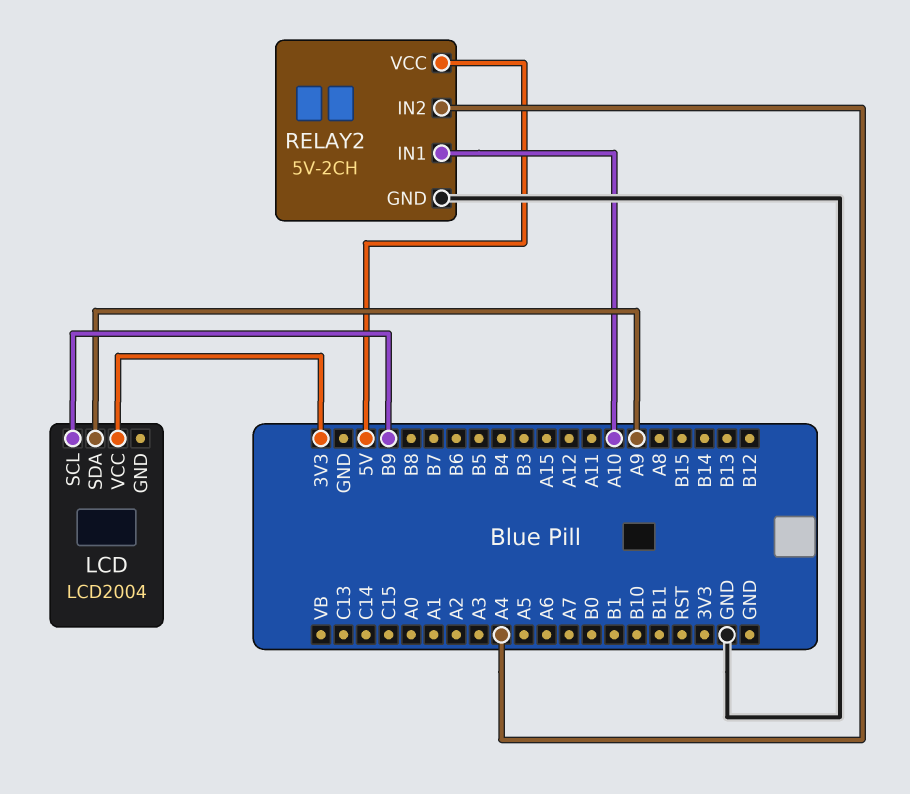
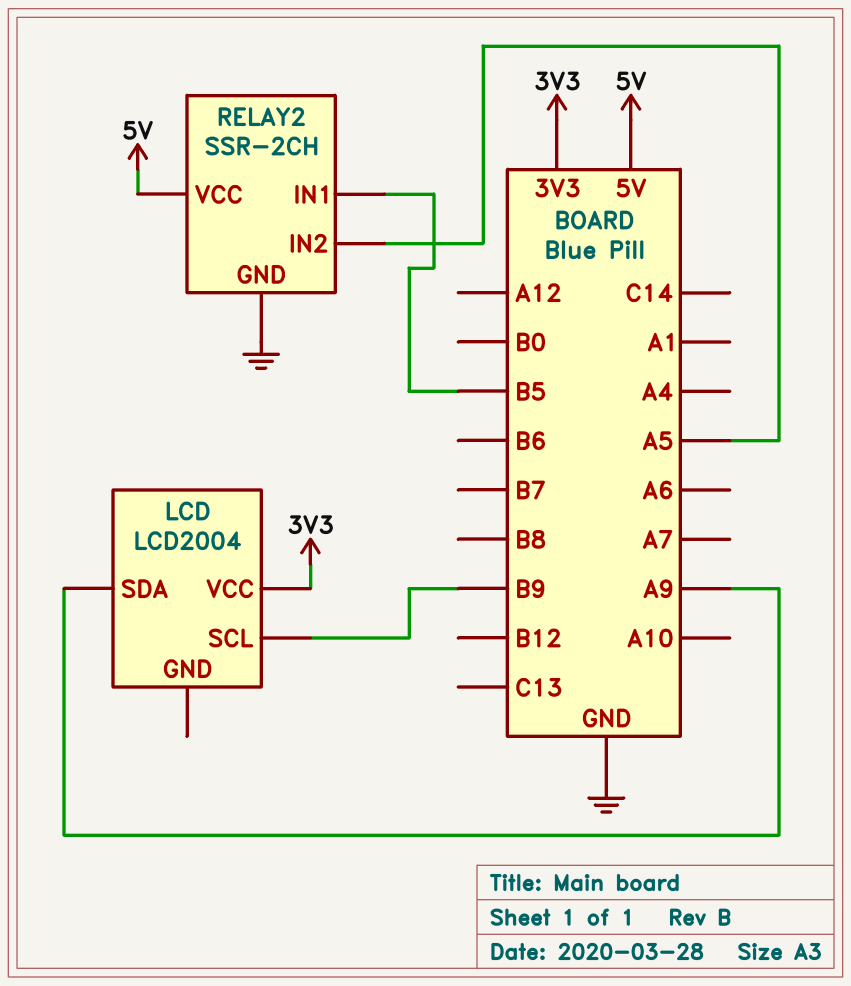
RELAY2: 5V-2CH -> SSR-2CH
RELAY2 pin IN1: A10 -> B5
RELAY2 pin IN2: A4 -> A5

